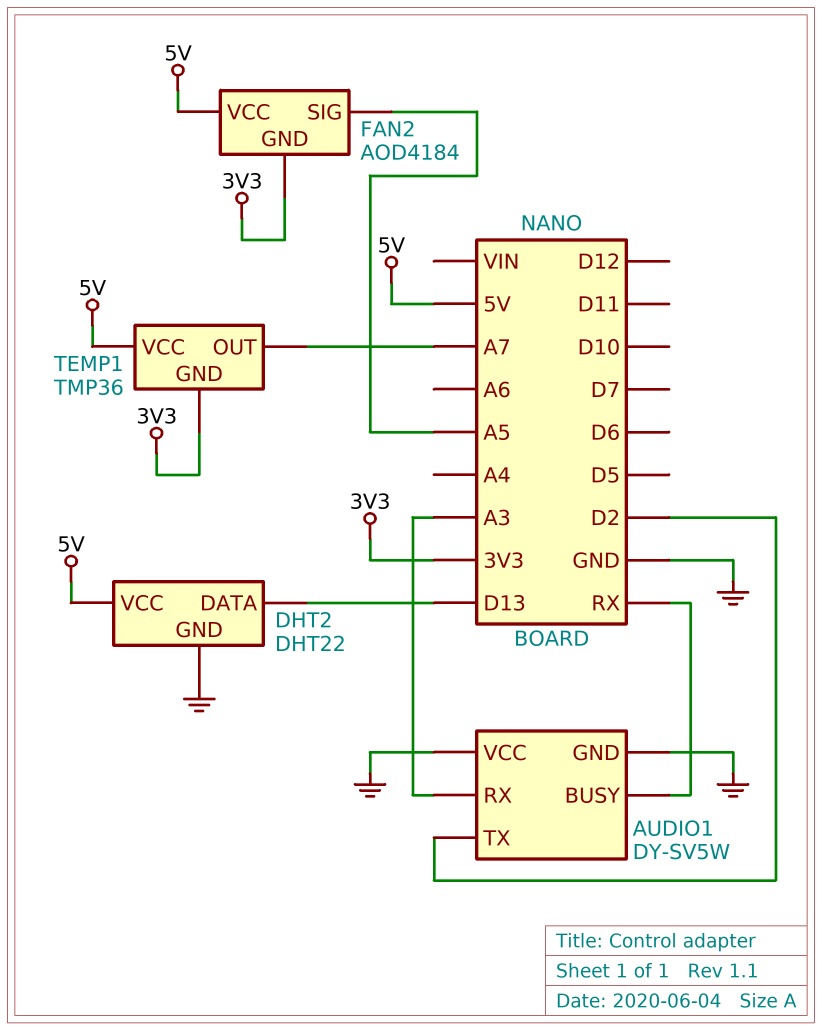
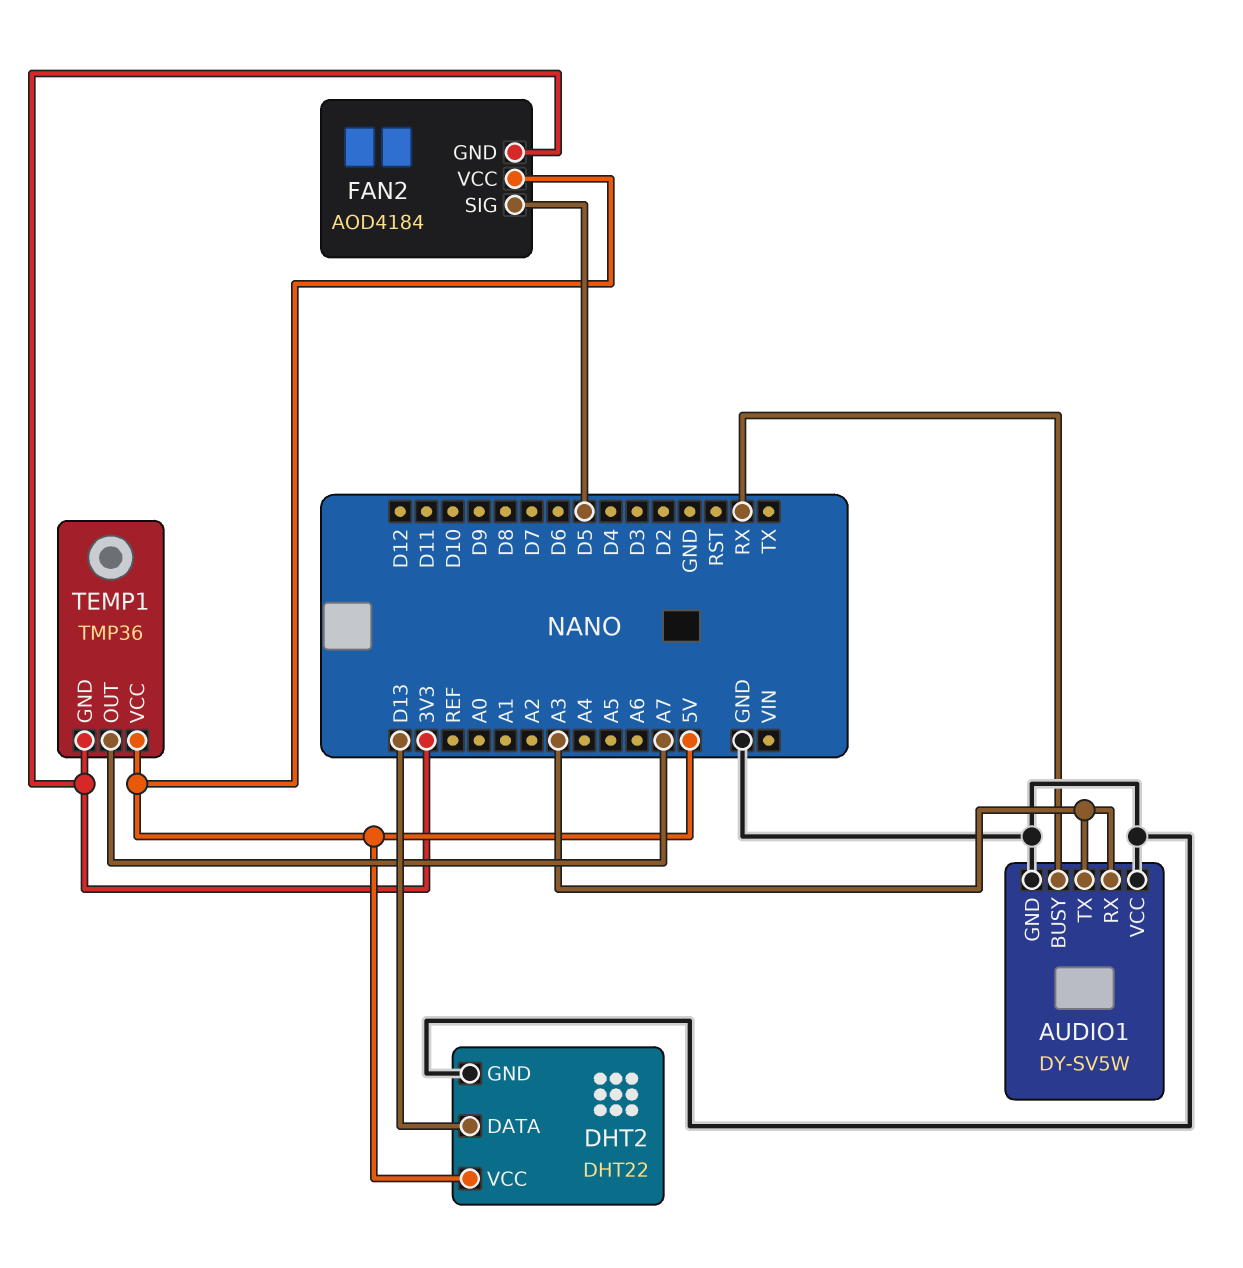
AUDIO1 pin TX: D2 -> A3
FAN2 pin SIG: A5 -> D5

